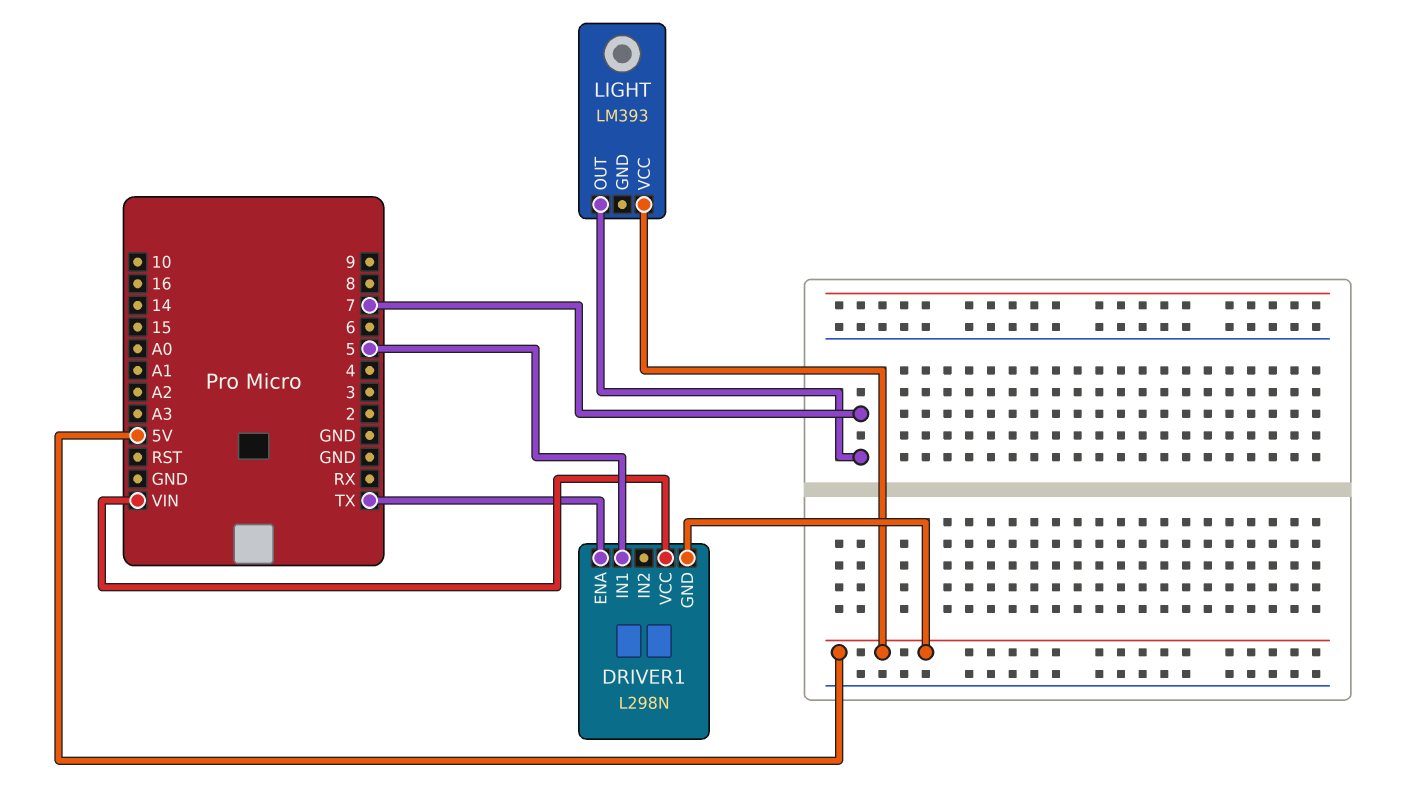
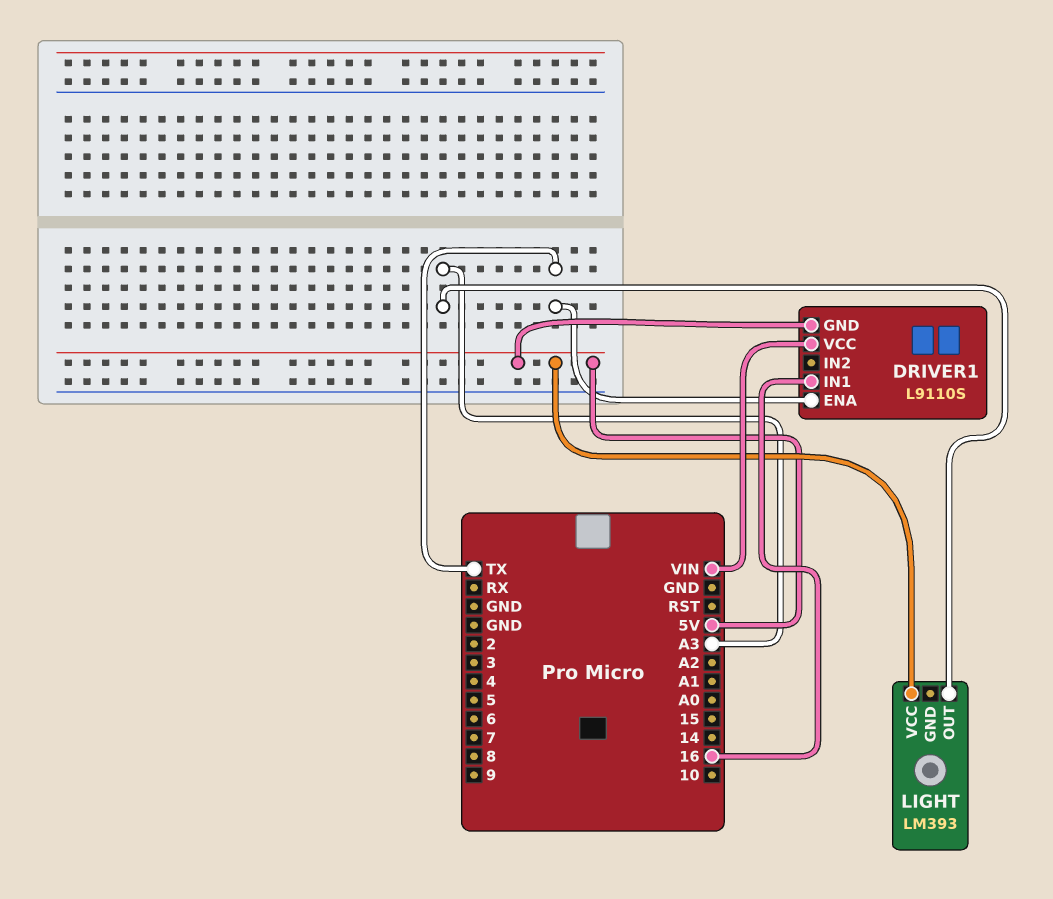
DRIVER1: L298N -> L9110S
DRIVER1 pin IN1: 5 -> 16
LIGHT pin OUT: 7 -> A3

